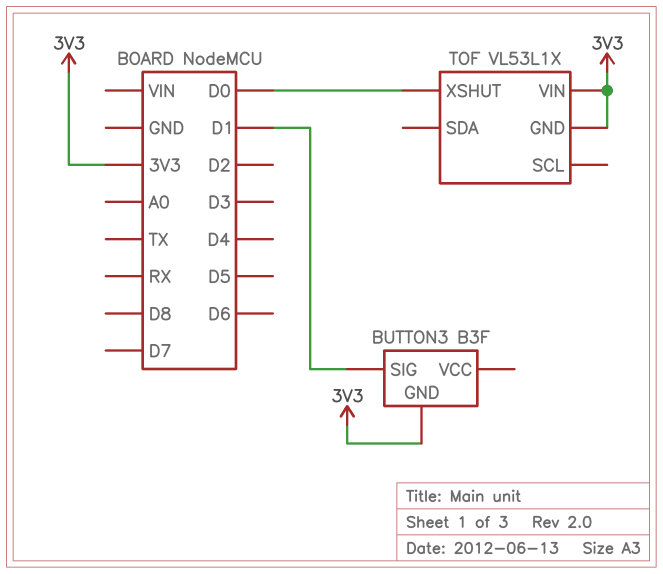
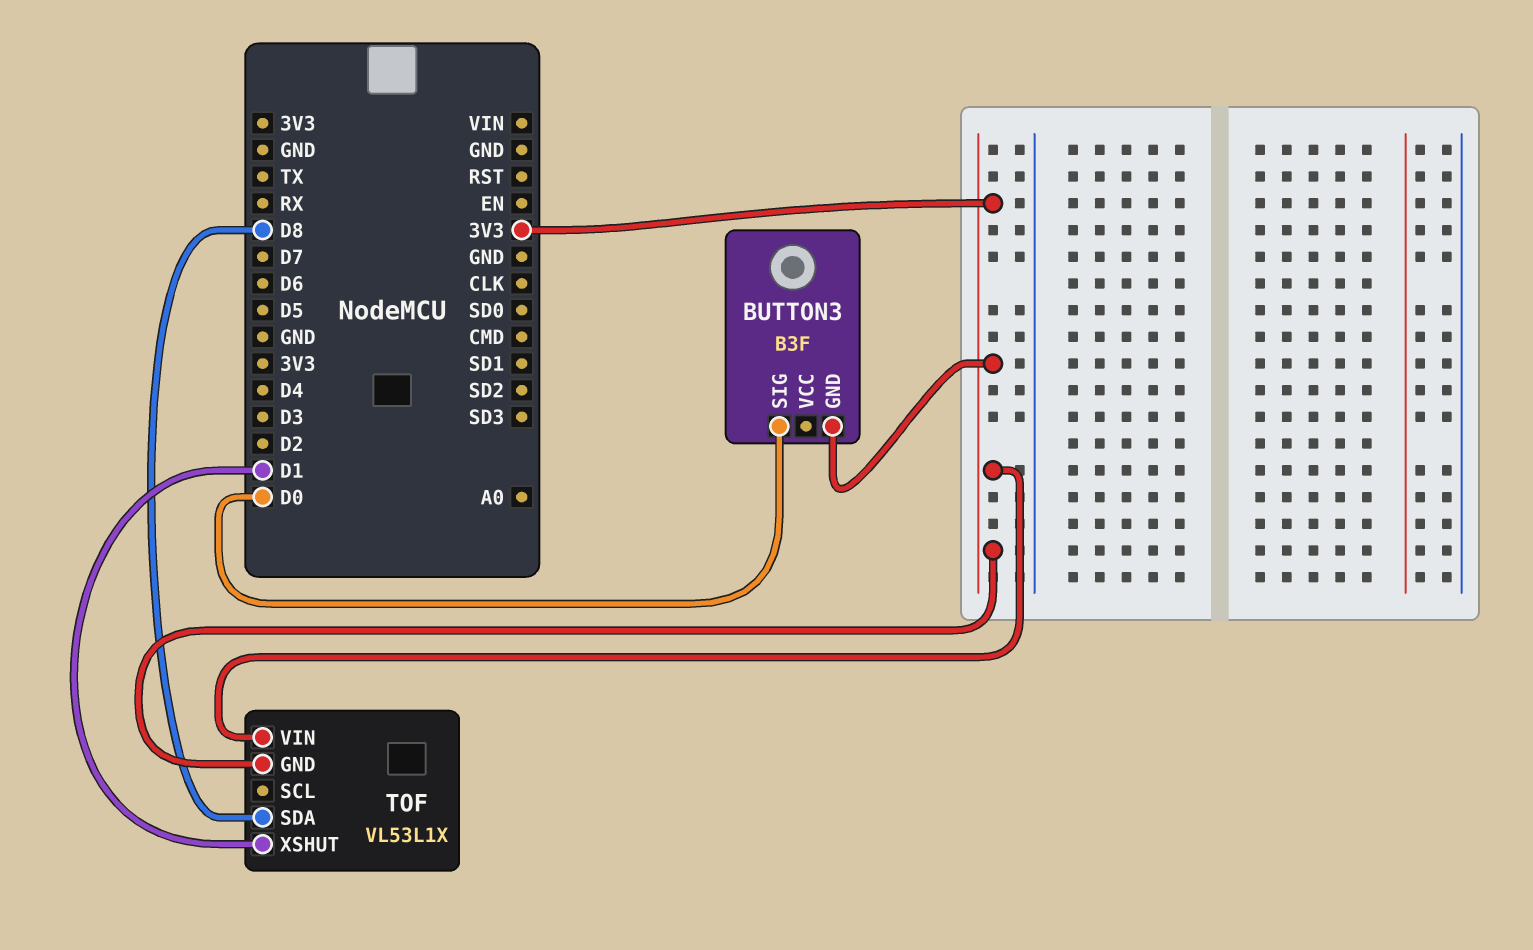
BUTTON3 pin SIG: D1 -> D0
TOF pin SDA: none -> D8
TOF pin XSHUT: D0 -> D1

